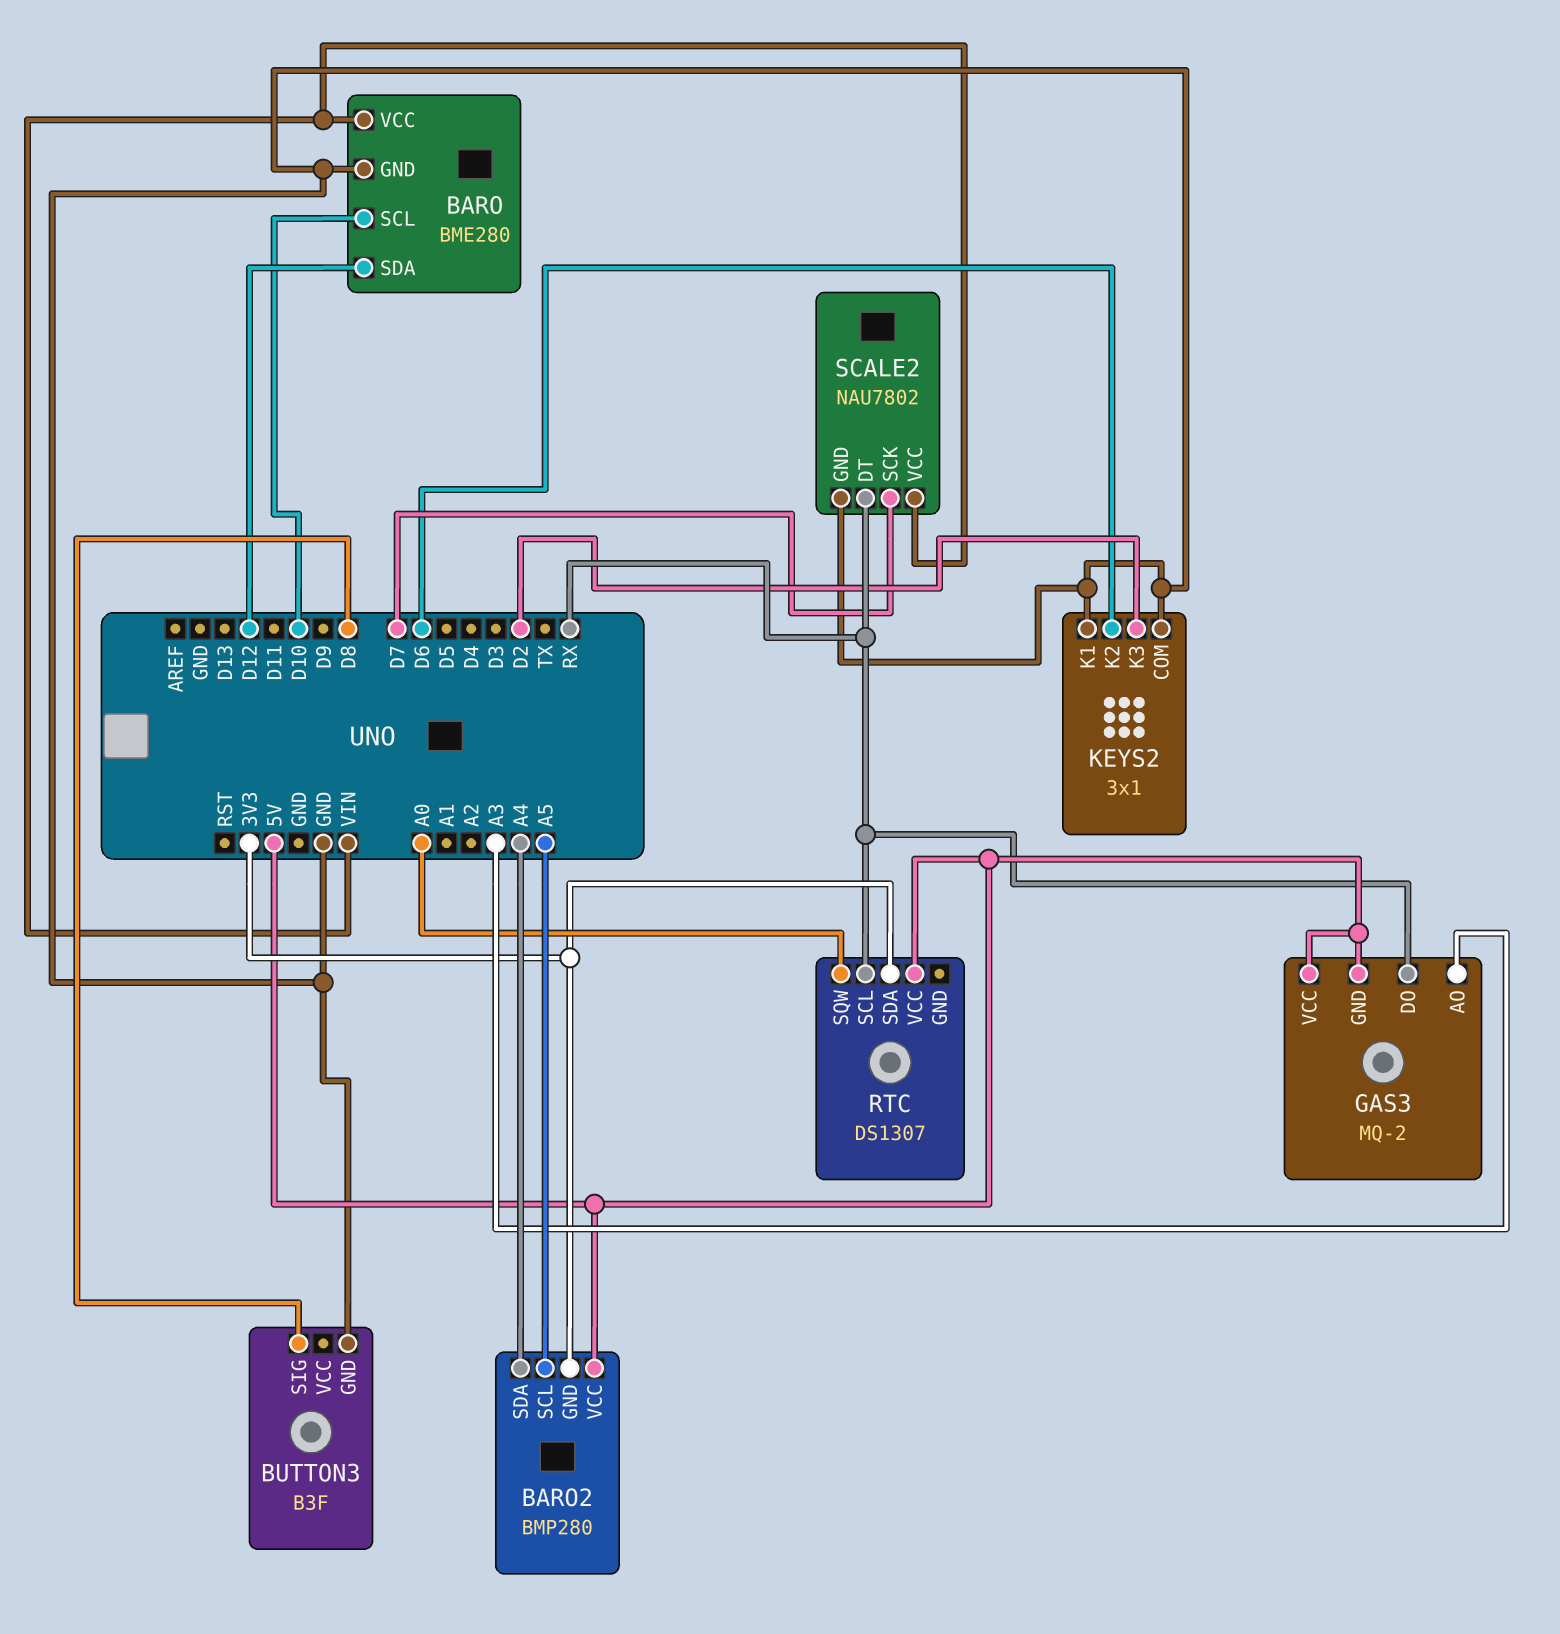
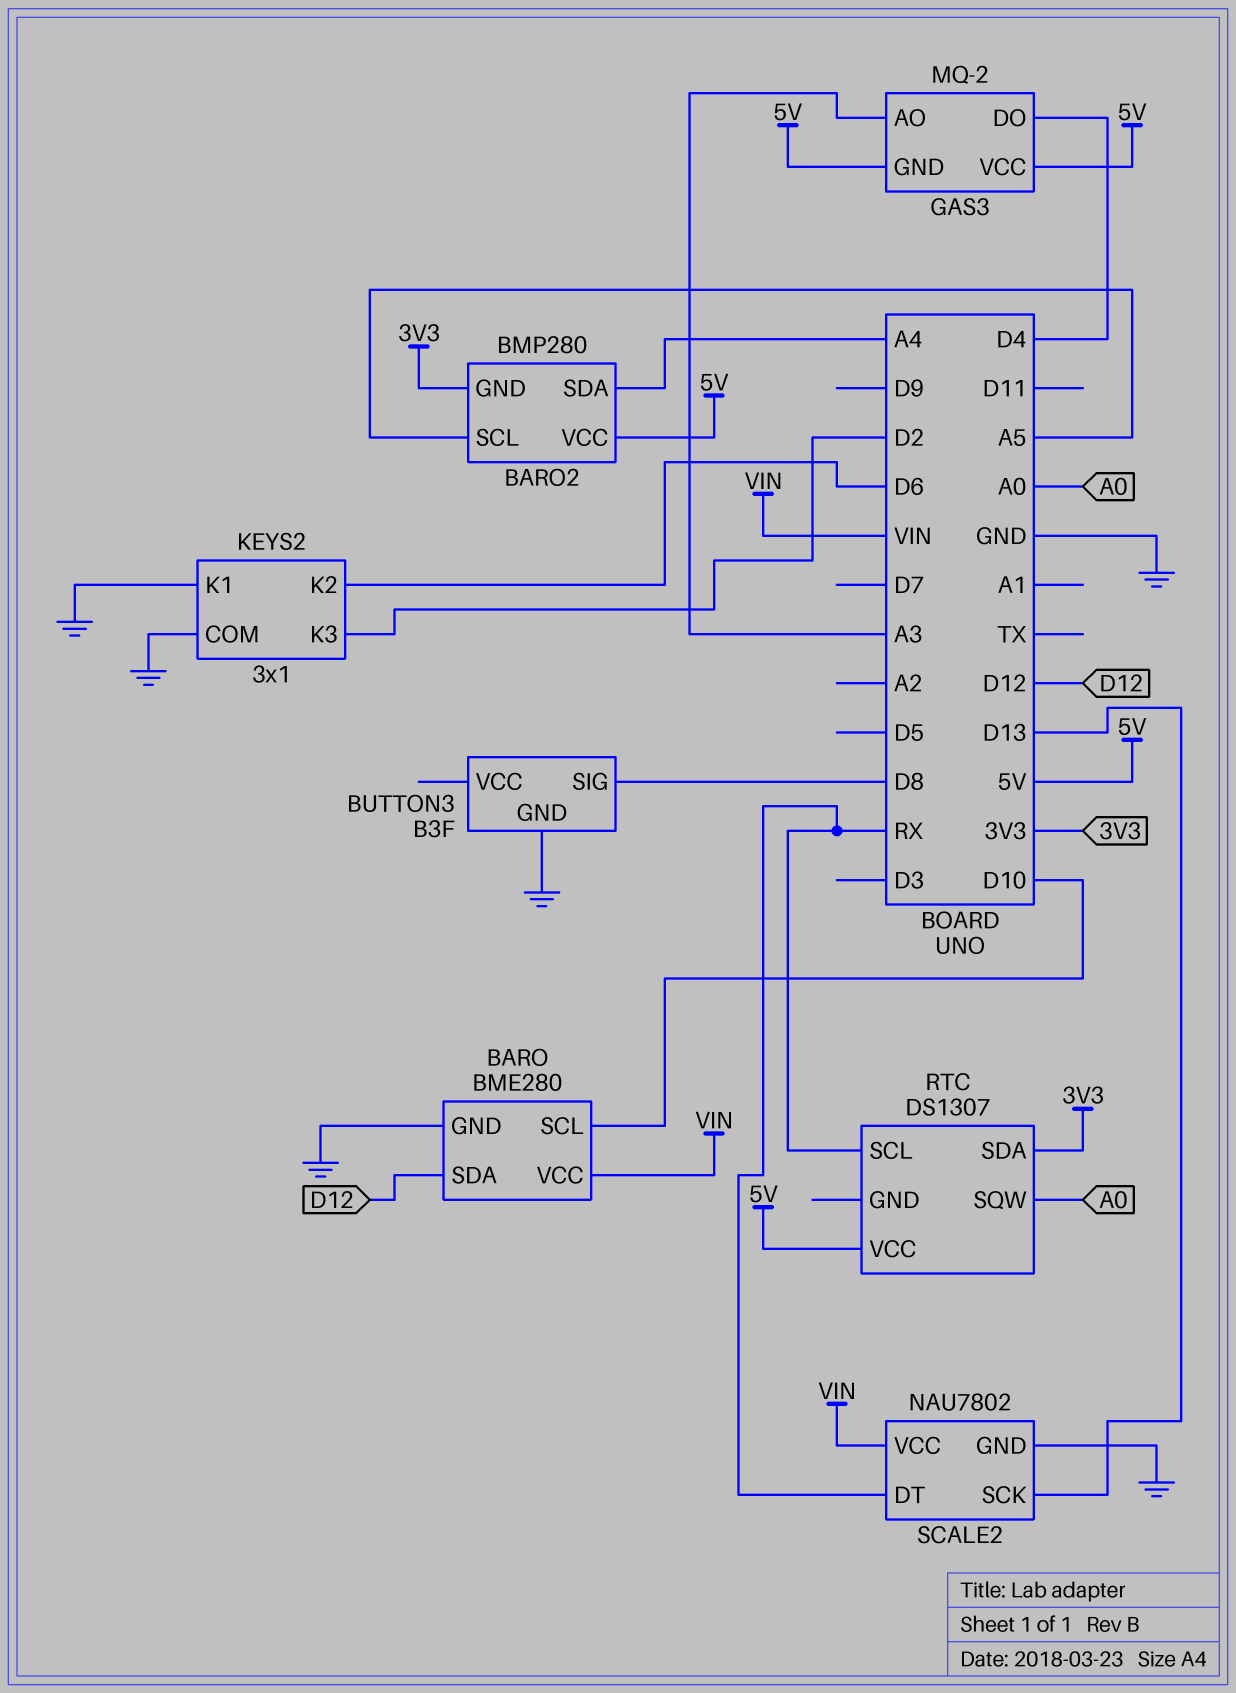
GAS3 pin DO: RX -> D4
SCALE2 pin SCK: D7 -> D13

